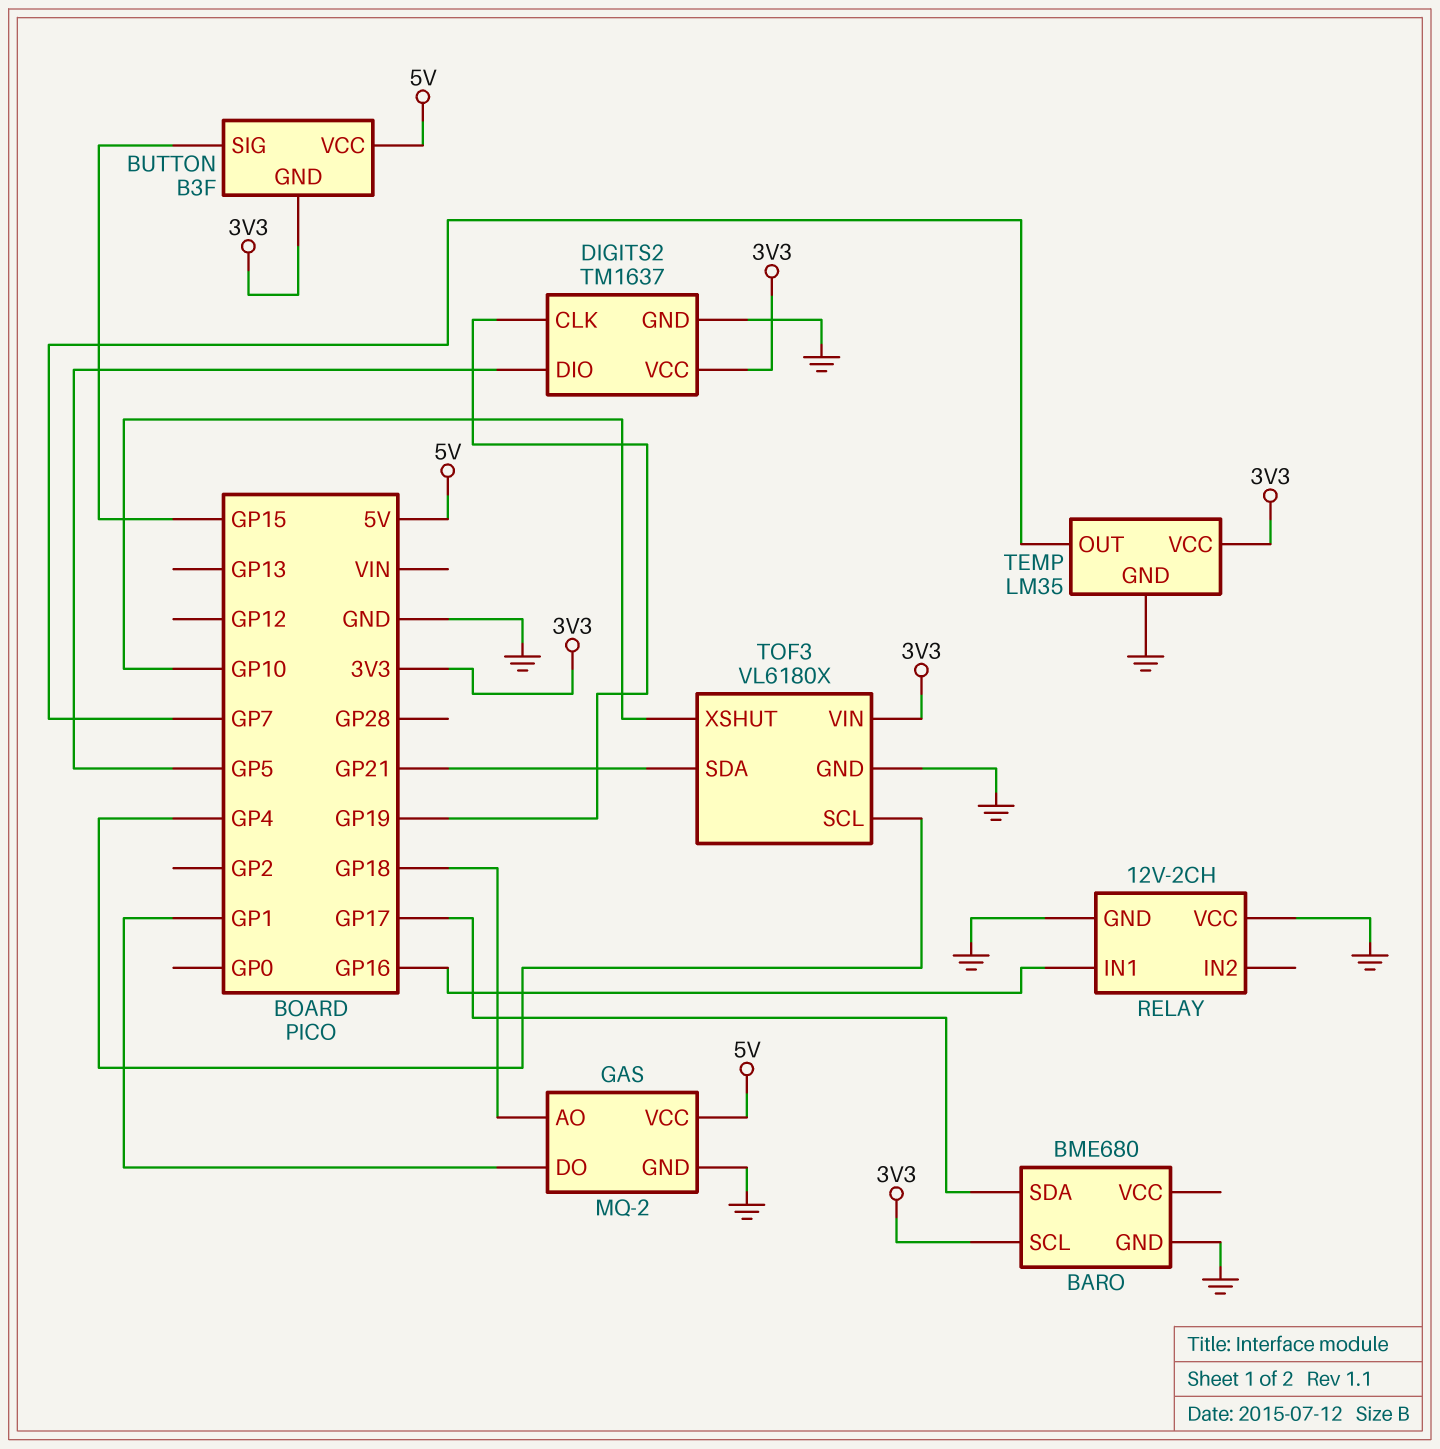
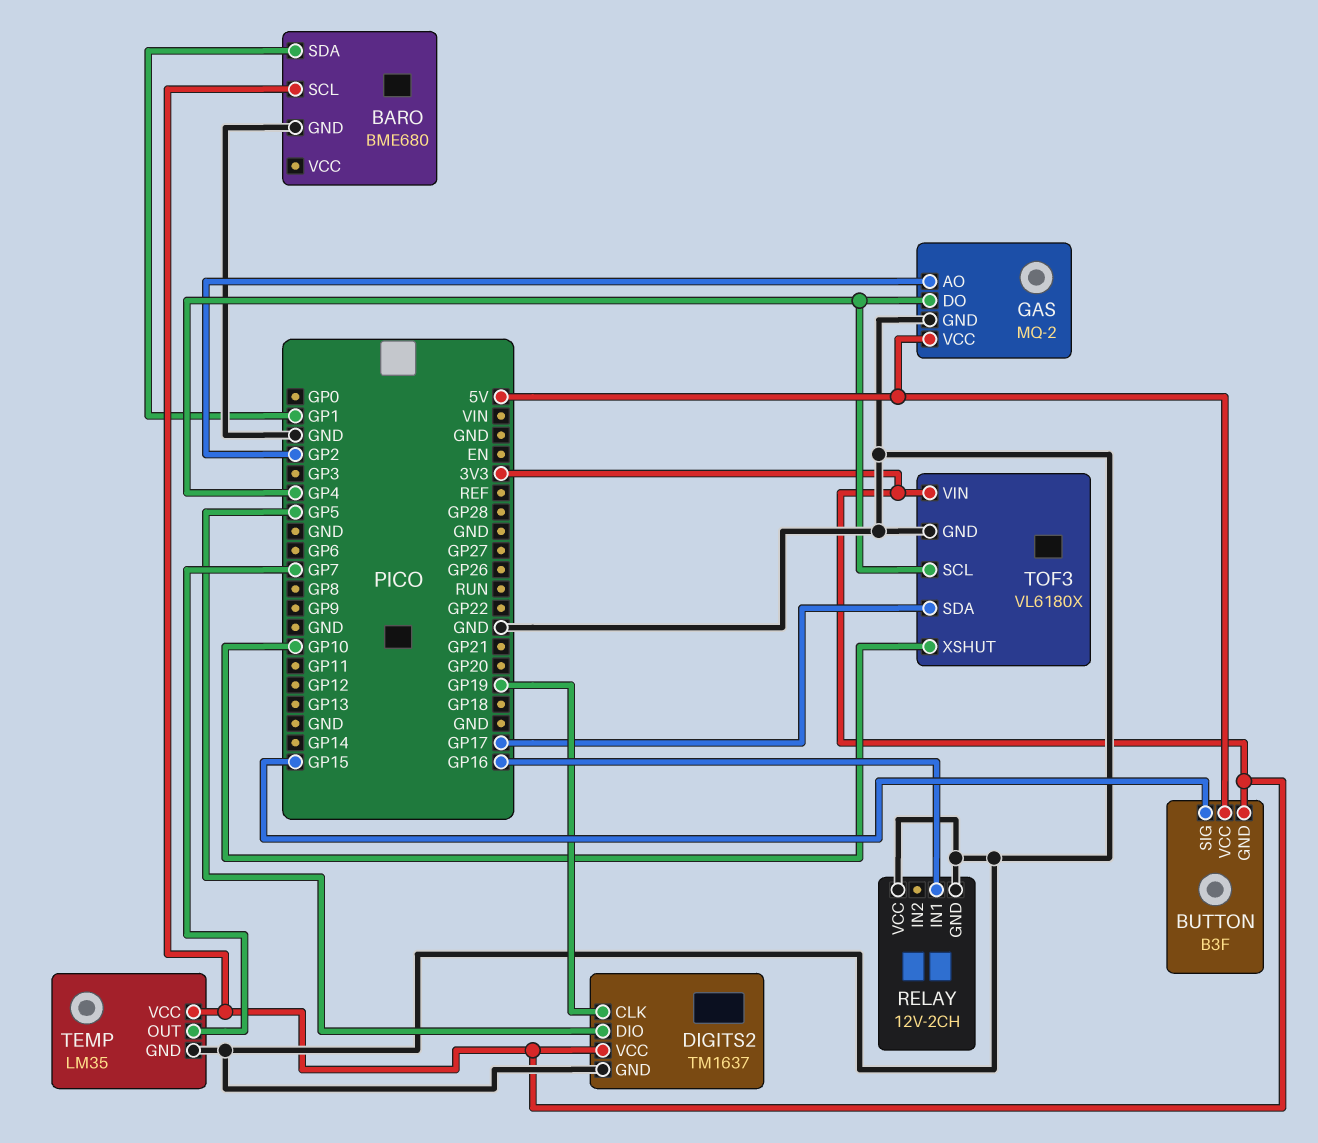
BARO pin SDA: GP17 -> GP1
GAS pin AO: GP18 -> GP2
GAS pin DO: GP1 -> GP4
TOF3 pin SDA: GP21 -> GP17

